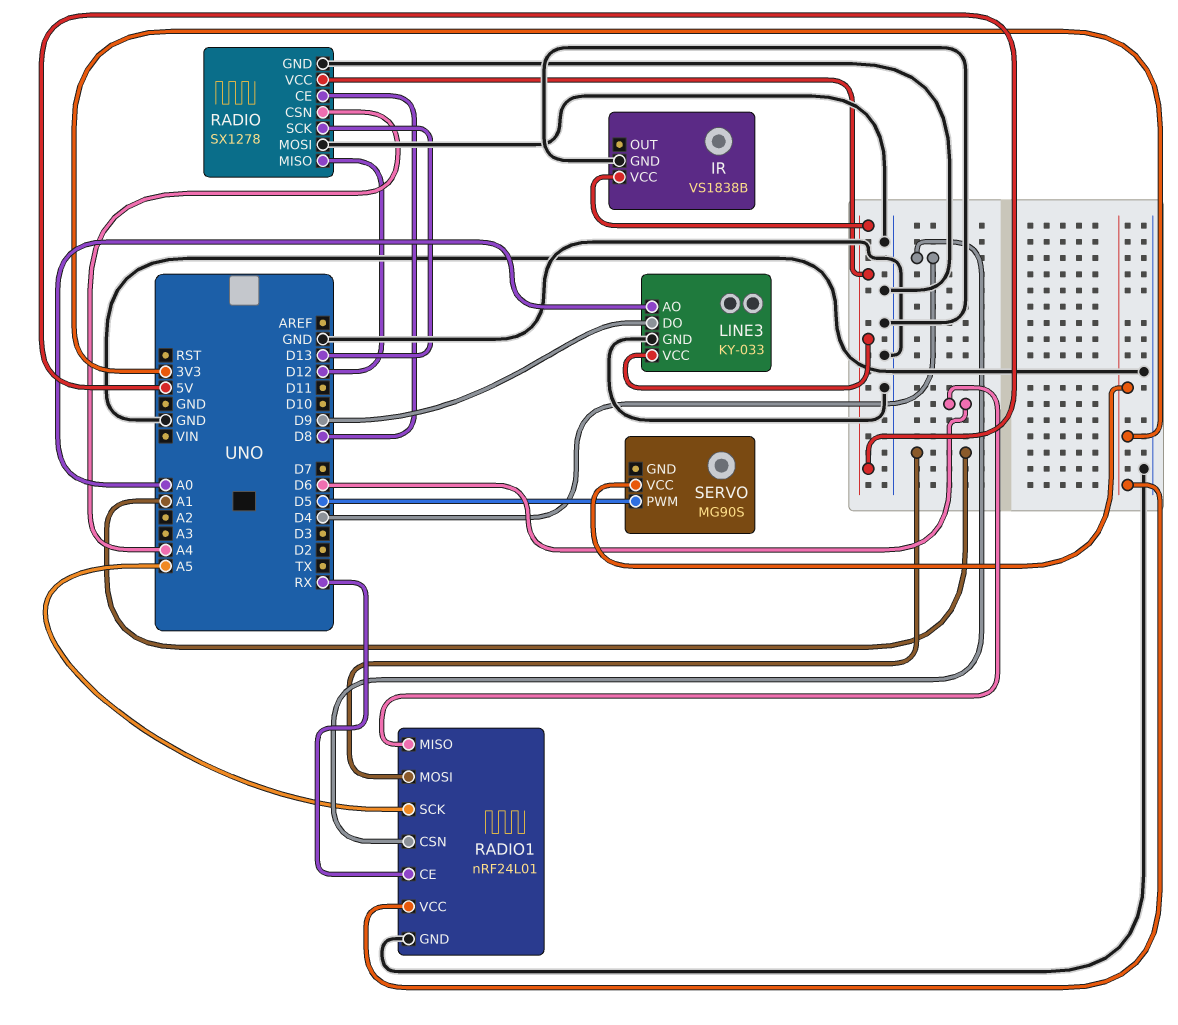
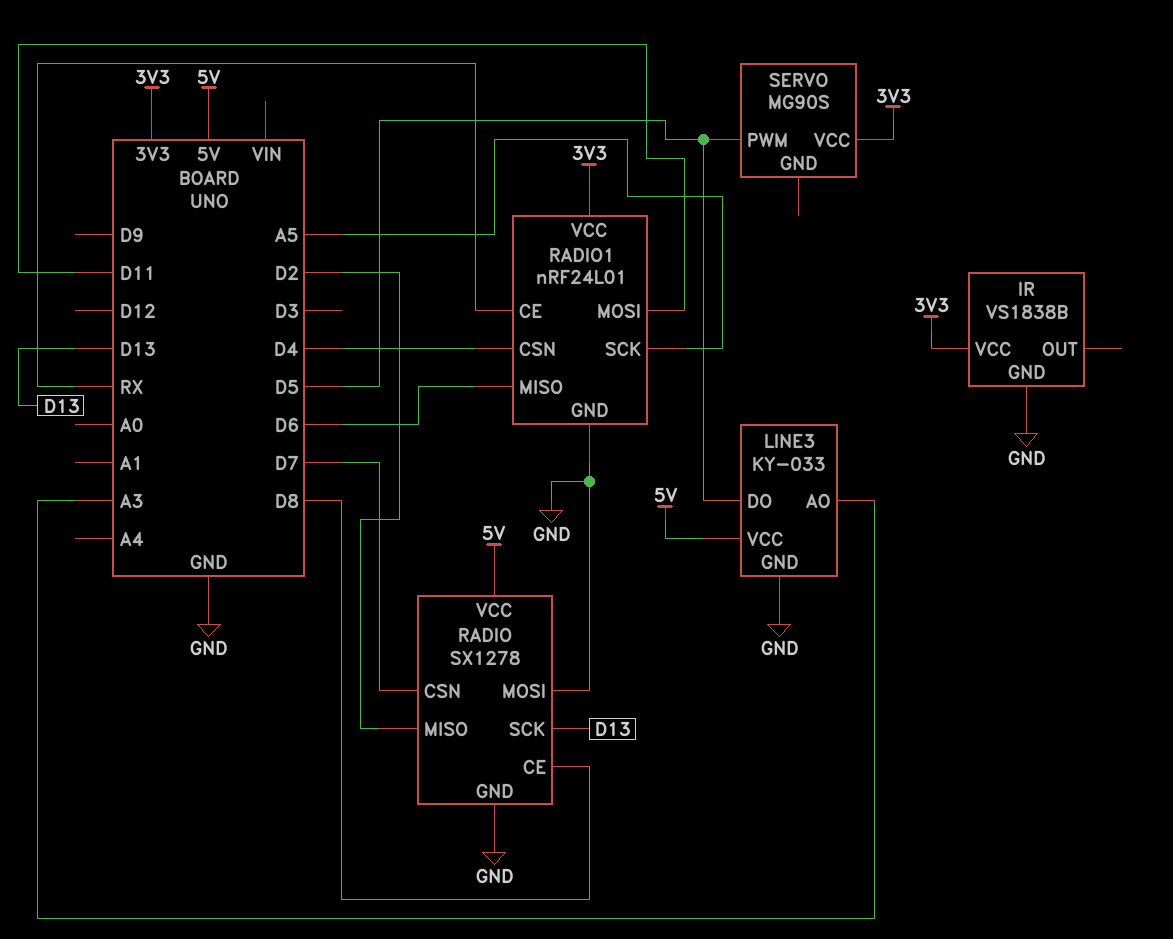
IR pin VCC: 5V -> 3V3
LINE3 pin AO: A0 -> A3
LINE3 pin DO: D9 -> D5
RADIO pin CSN: A4 -> D7
RADIO pin MISO: D12 -> D2
RADIO1 pin MOSI: A1 -> D11

